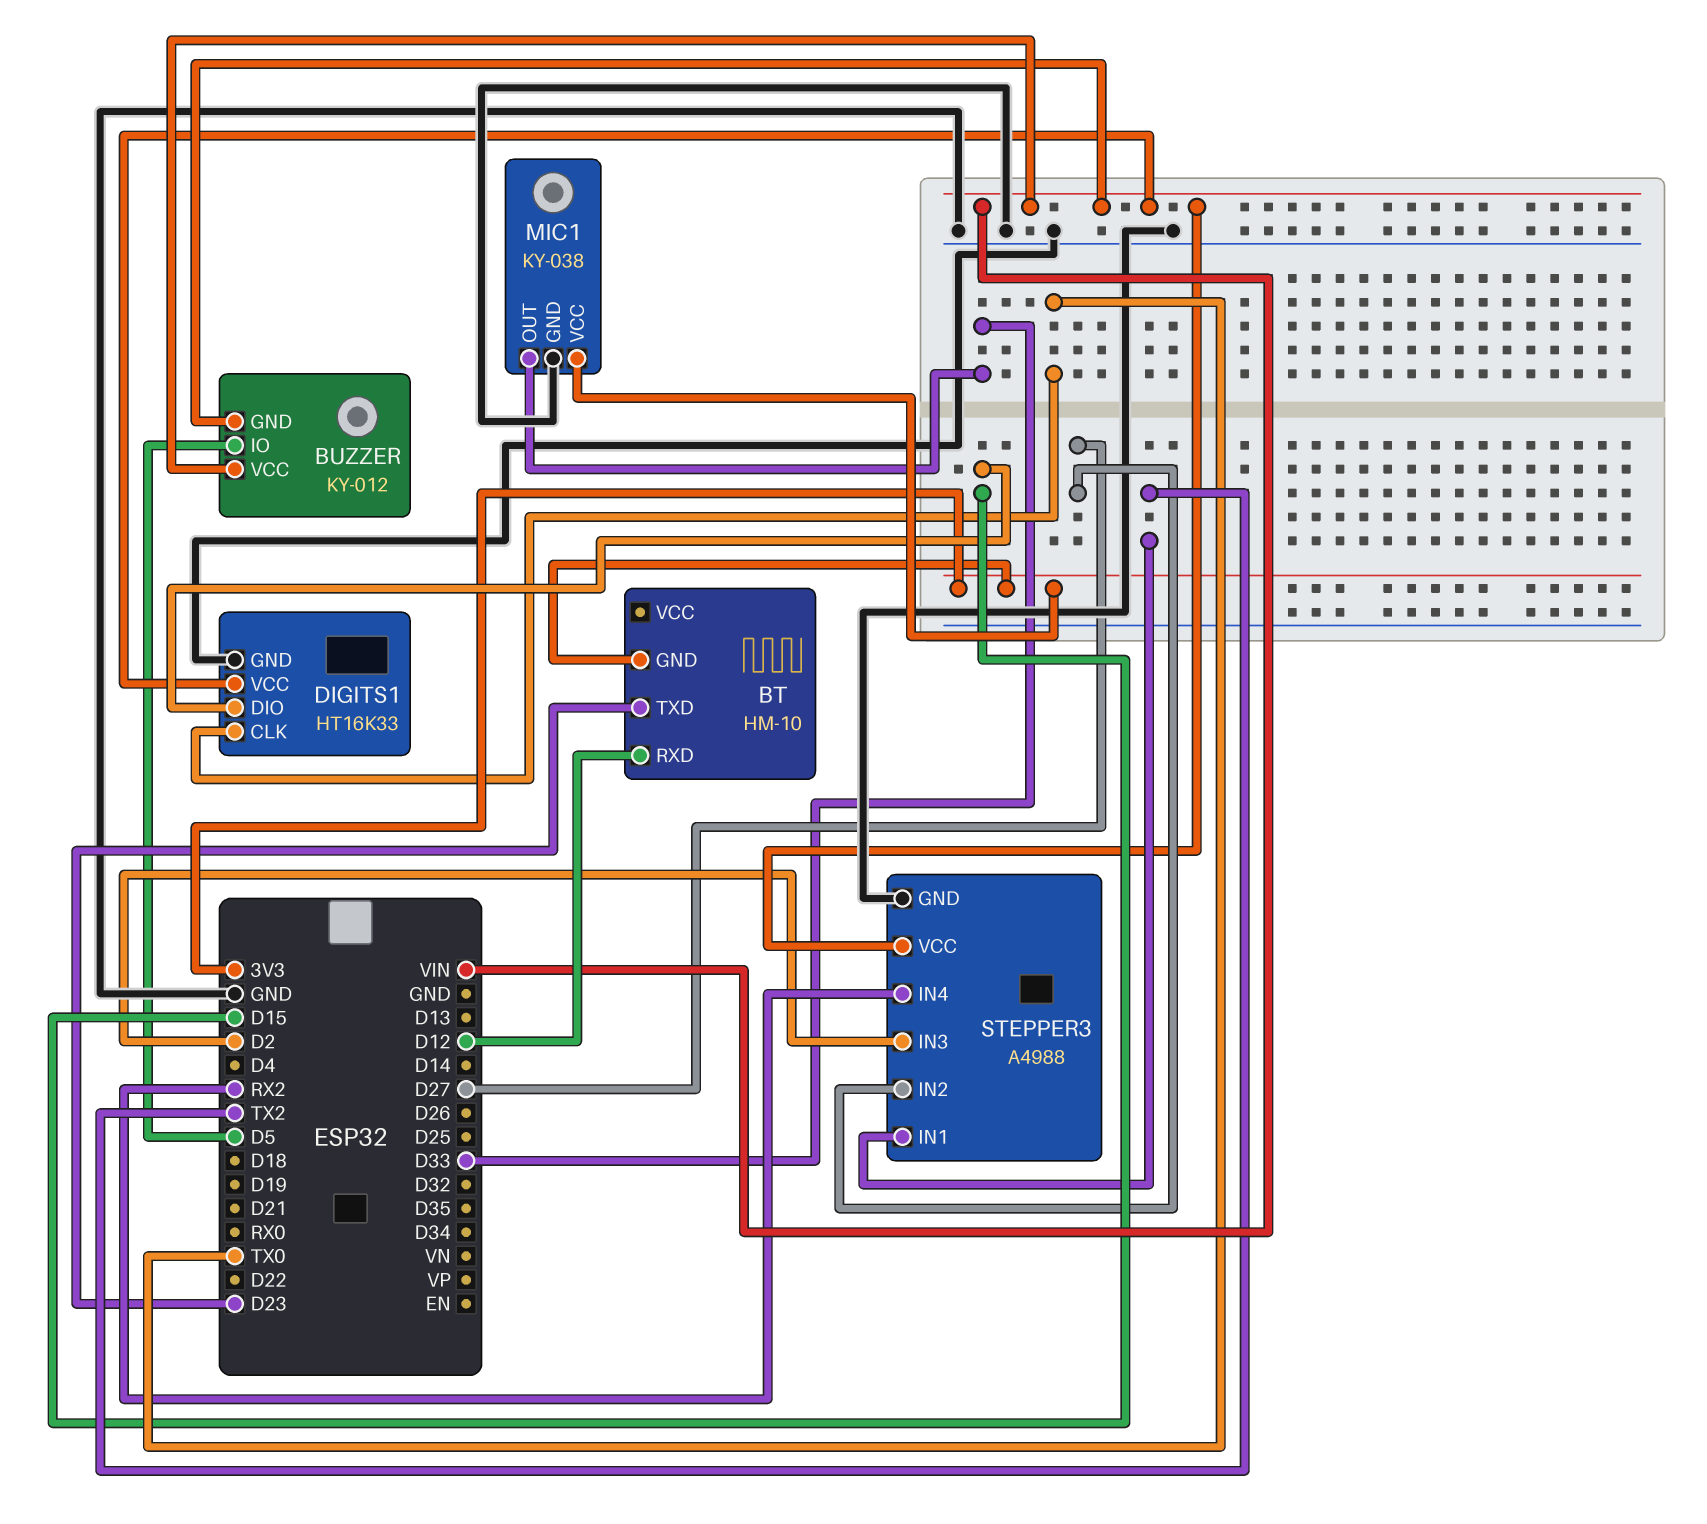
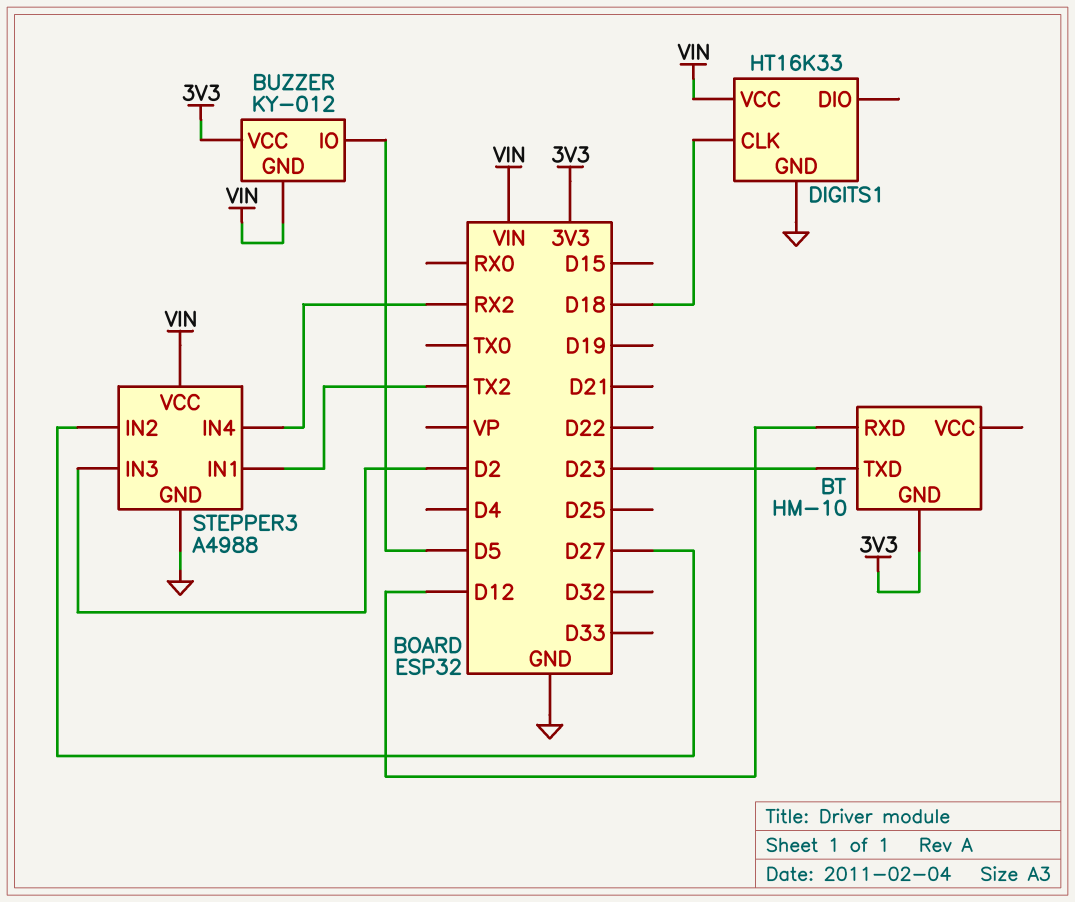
BUZZER pin VCC: VIN -> 3V3
DIGITS1 pin CLK: TX0 -> D18
DIGITS1 pin DIO: D15 -> none
MIC1: KY-038 -> none
MIC1 pin GND: GND -> none
MIC1 pin OUT: D33 -> none
MIC1 pin VCC: 3V3 -> none

